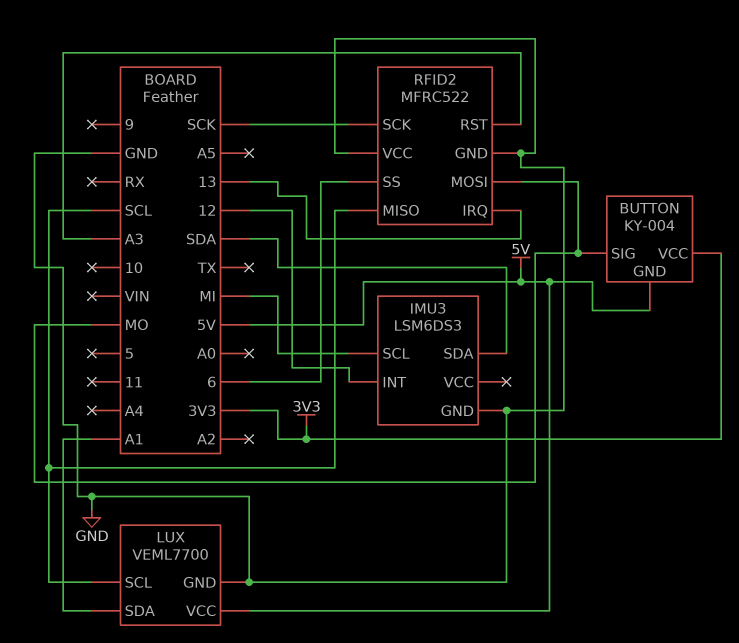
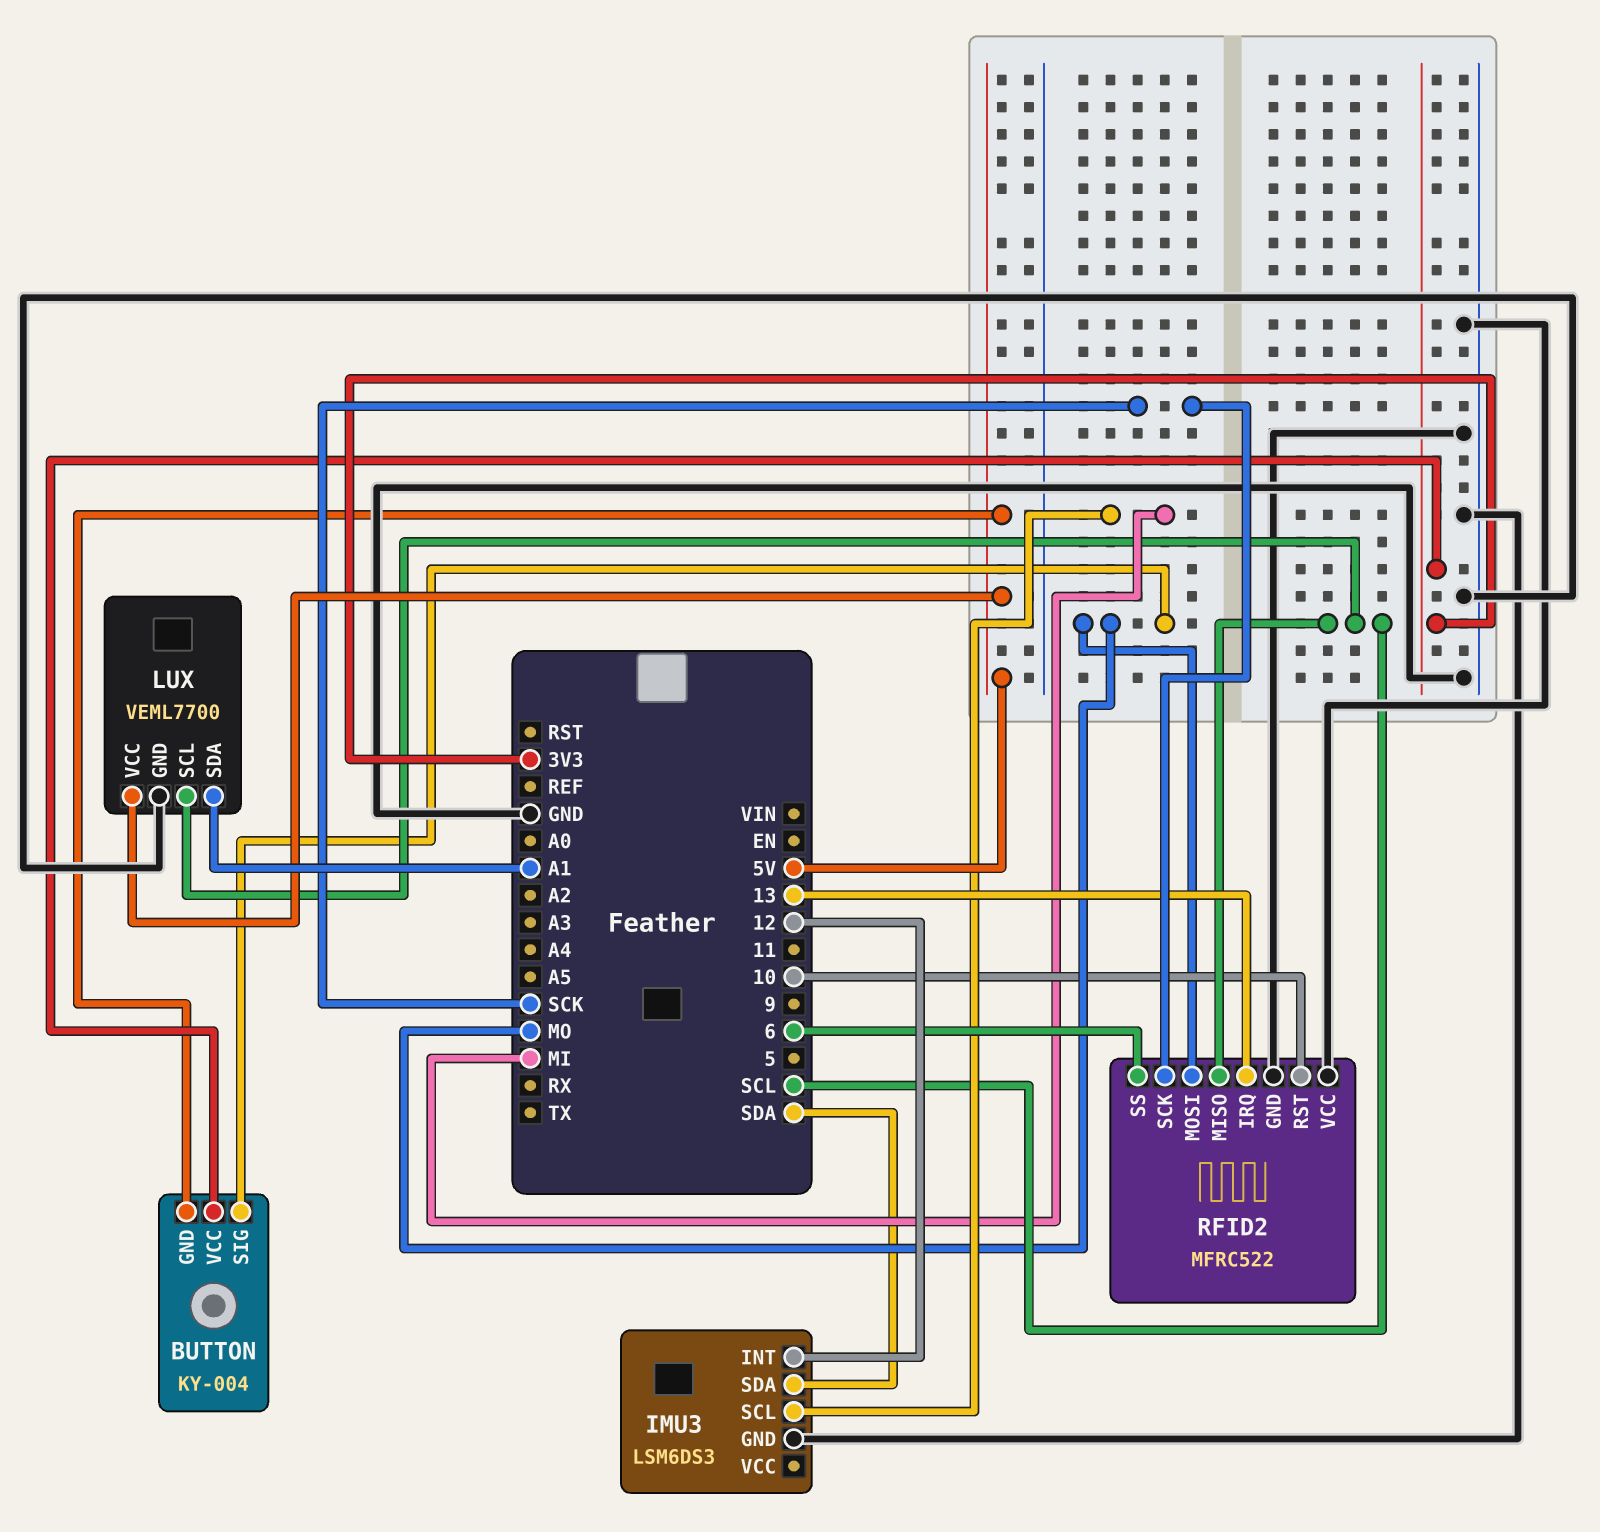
RFID2 pin RST: A3 -> 10

